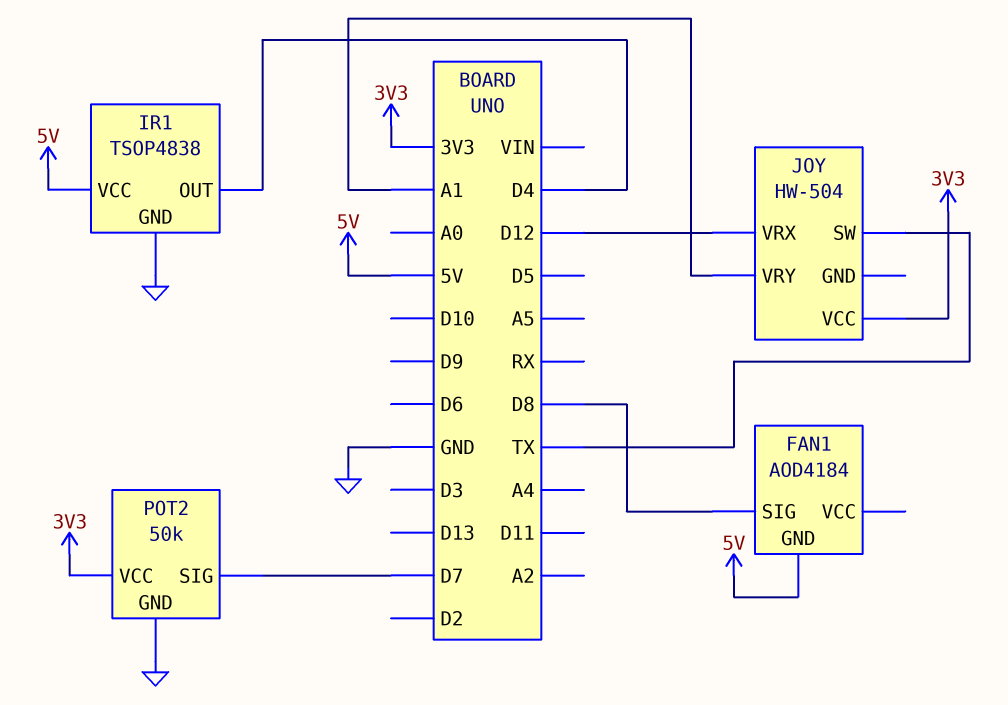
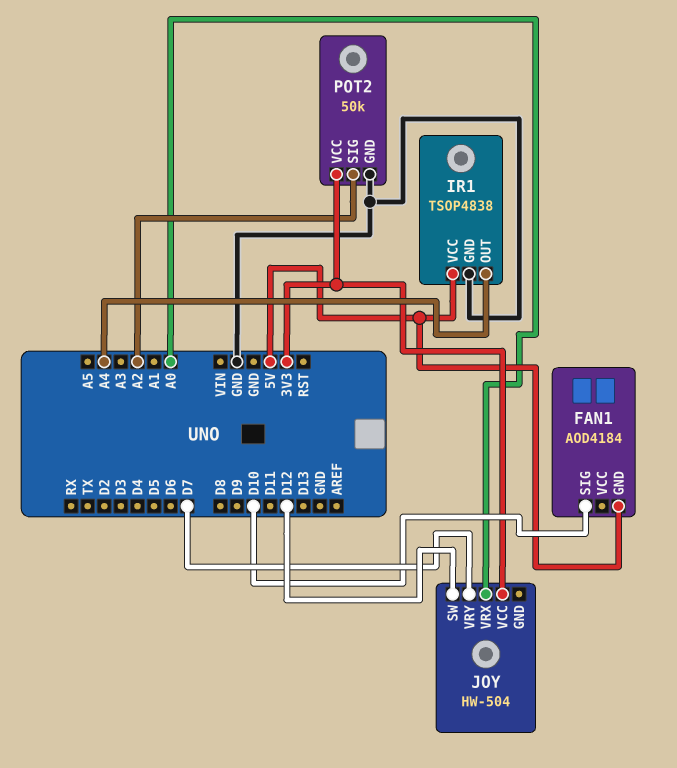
FAN1 pin SIG: D8 -> D10
IR1 pin OUT: D4 -> A4
JOY pin SW: TX -> D12
JOY pin VRX: D12 -> A0
JOY pin VRY: A1 -> D7
POT2 pin SIG: D7 -> A2

